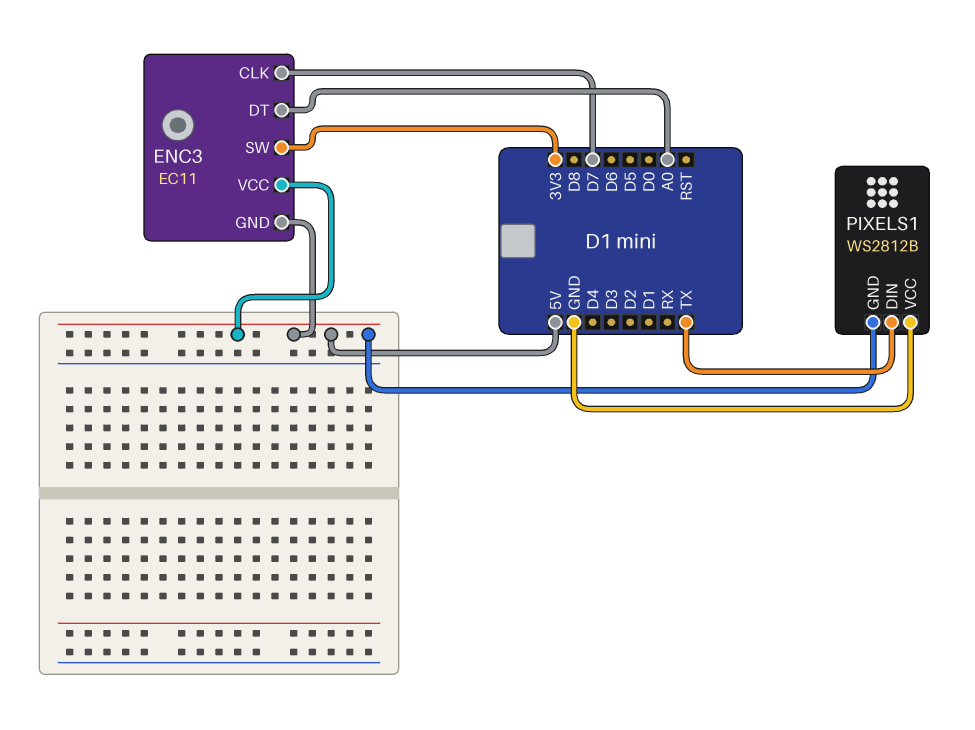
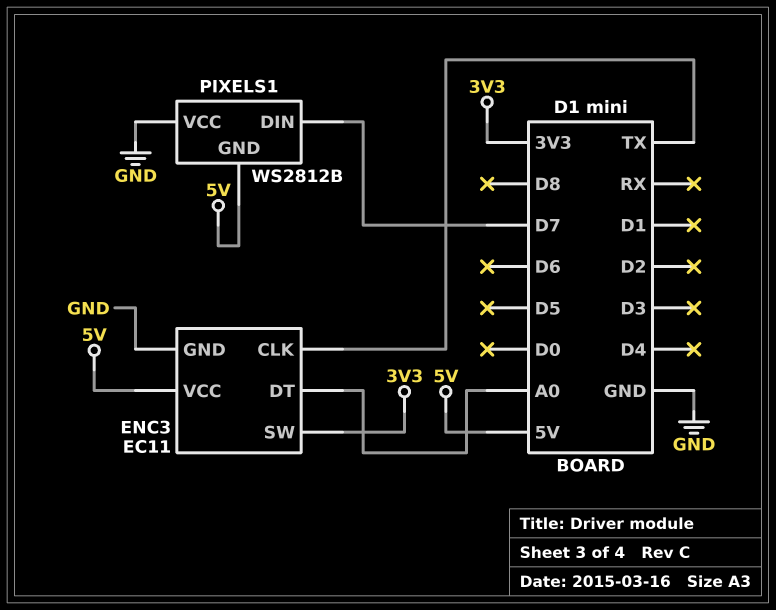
ENC3 pin CLK: D7 -> TX
ENC3 pin GND: 5V -> GND
PIXELS1 pin DIN: TX -> D7

